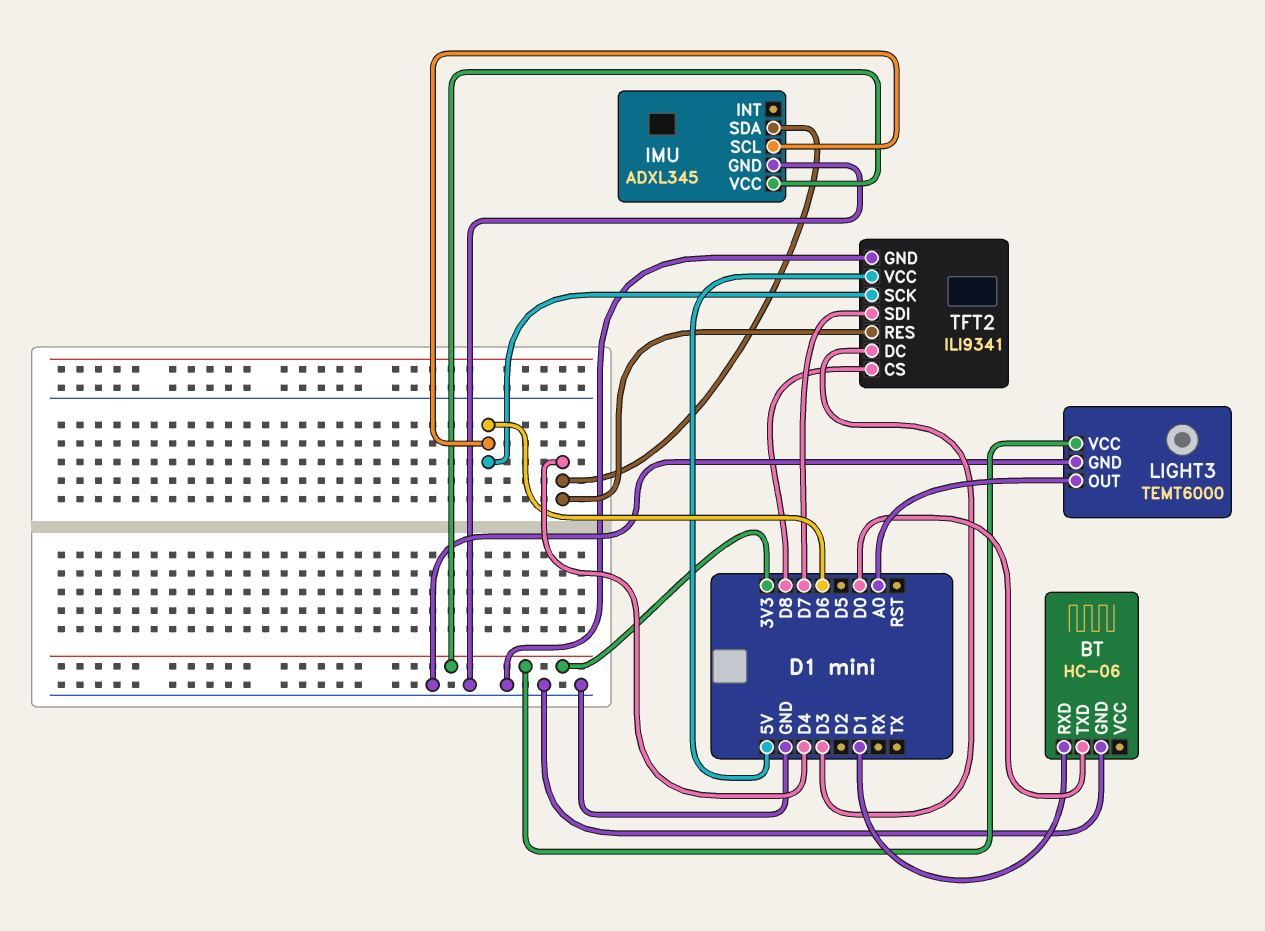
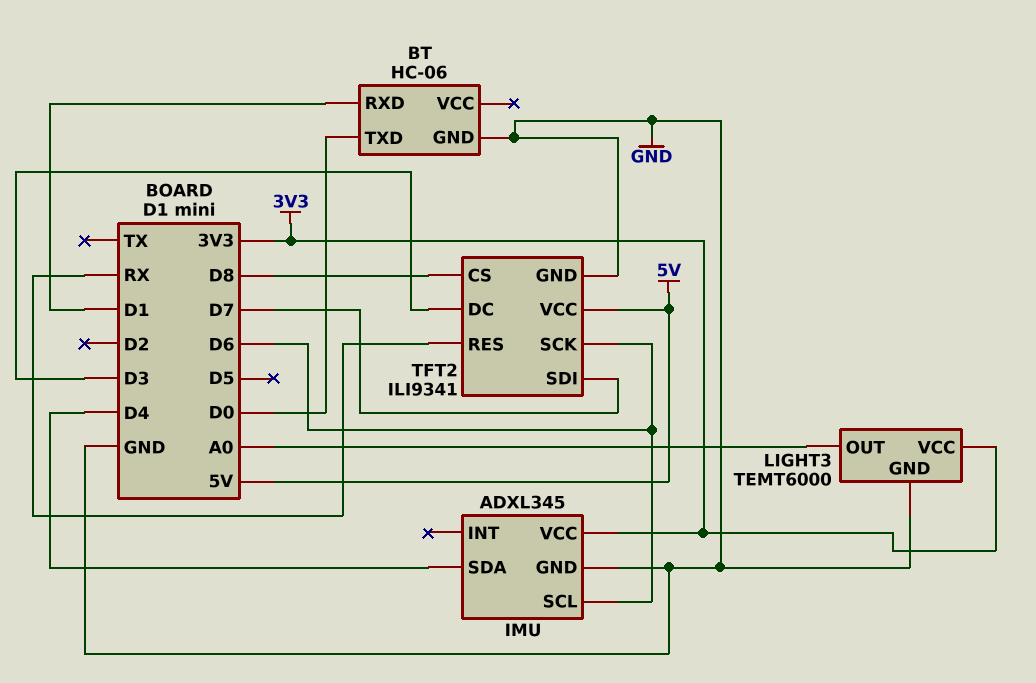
TFT2 pin RES: D4 -> RX

